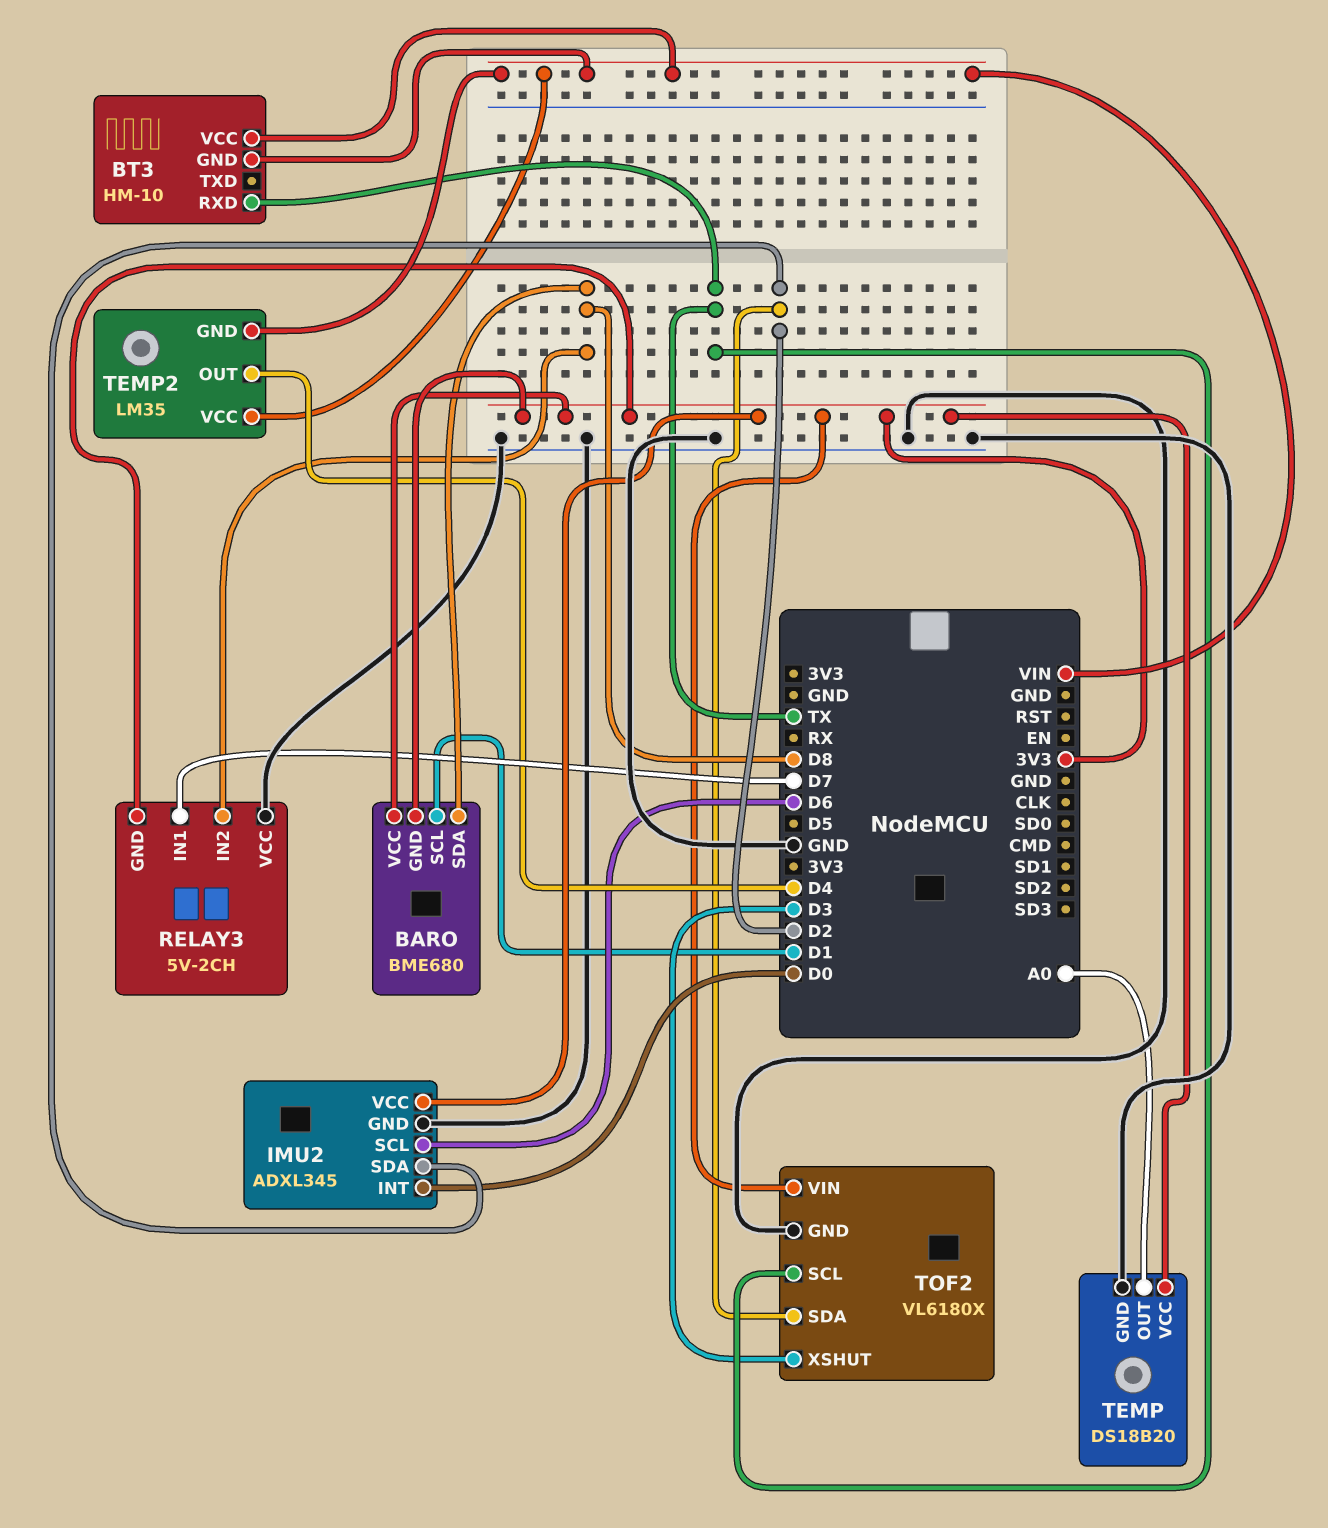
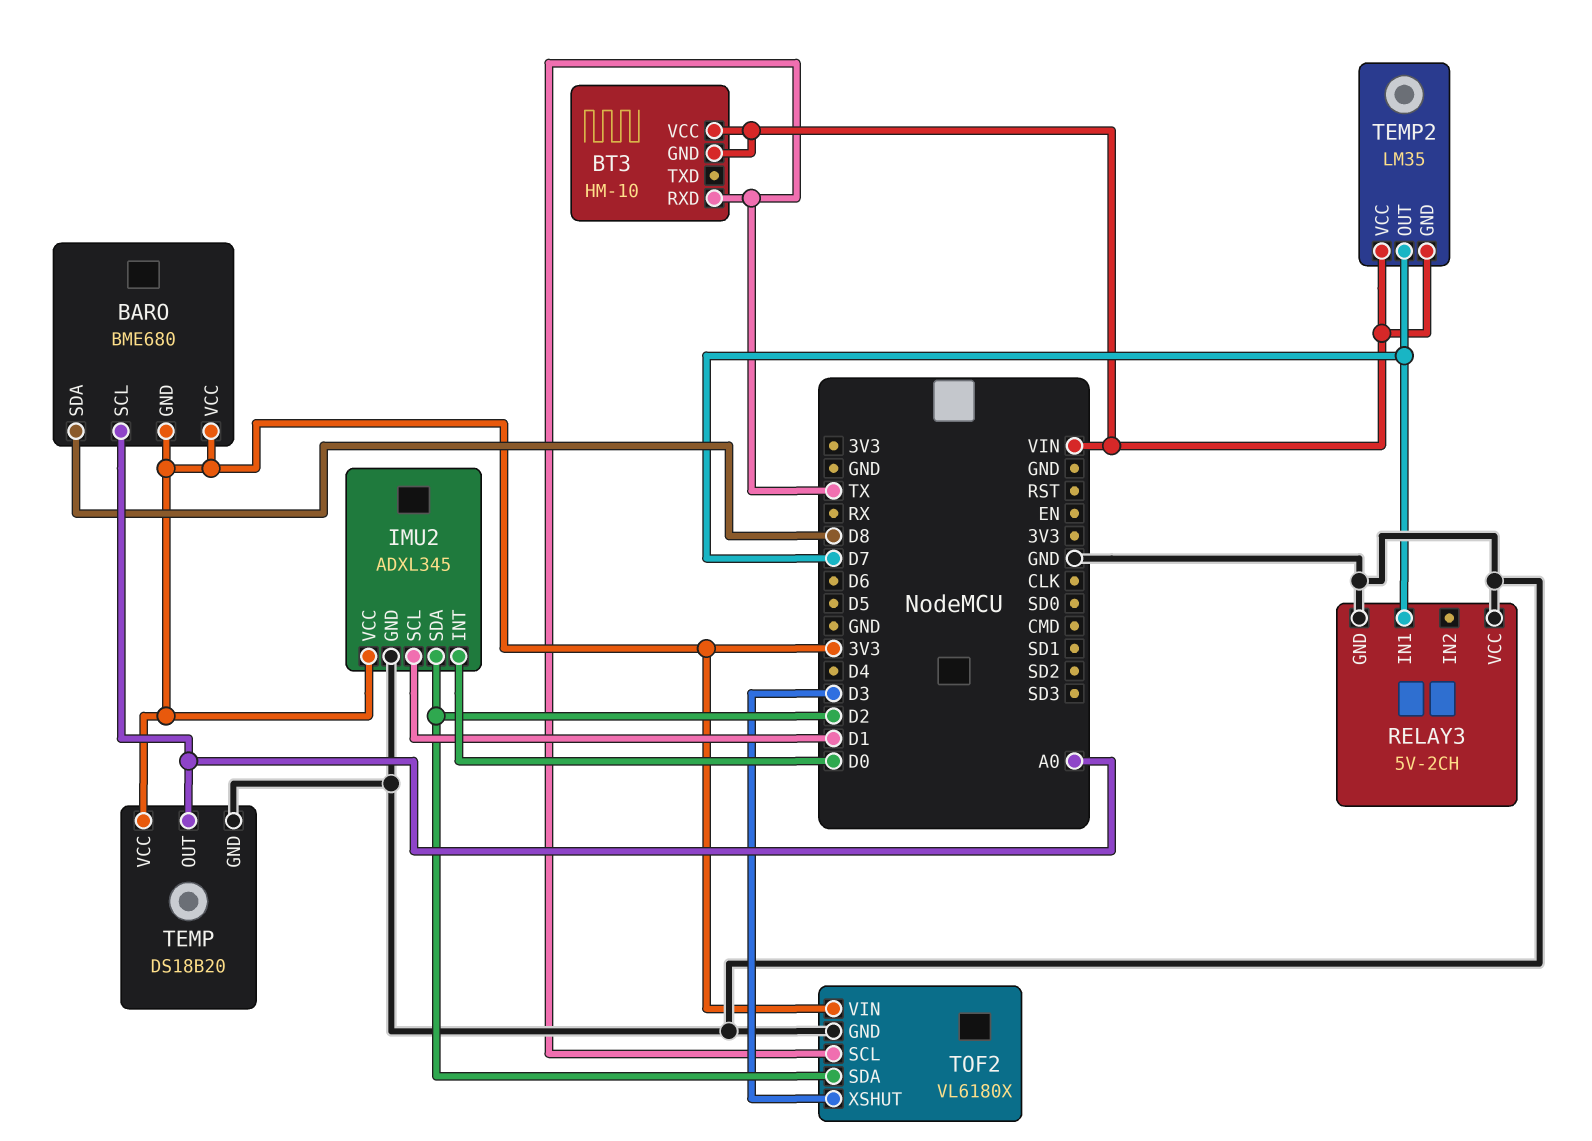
BARO pin SCL: D1 -> A0
IMU2 pin SCL: D6 -> D1
RELAY3 pin GND: 3V3 -> GND
RELAY3 pin IN2: D8 -> none
TEMP2 pin OUT: D4 -> D7

